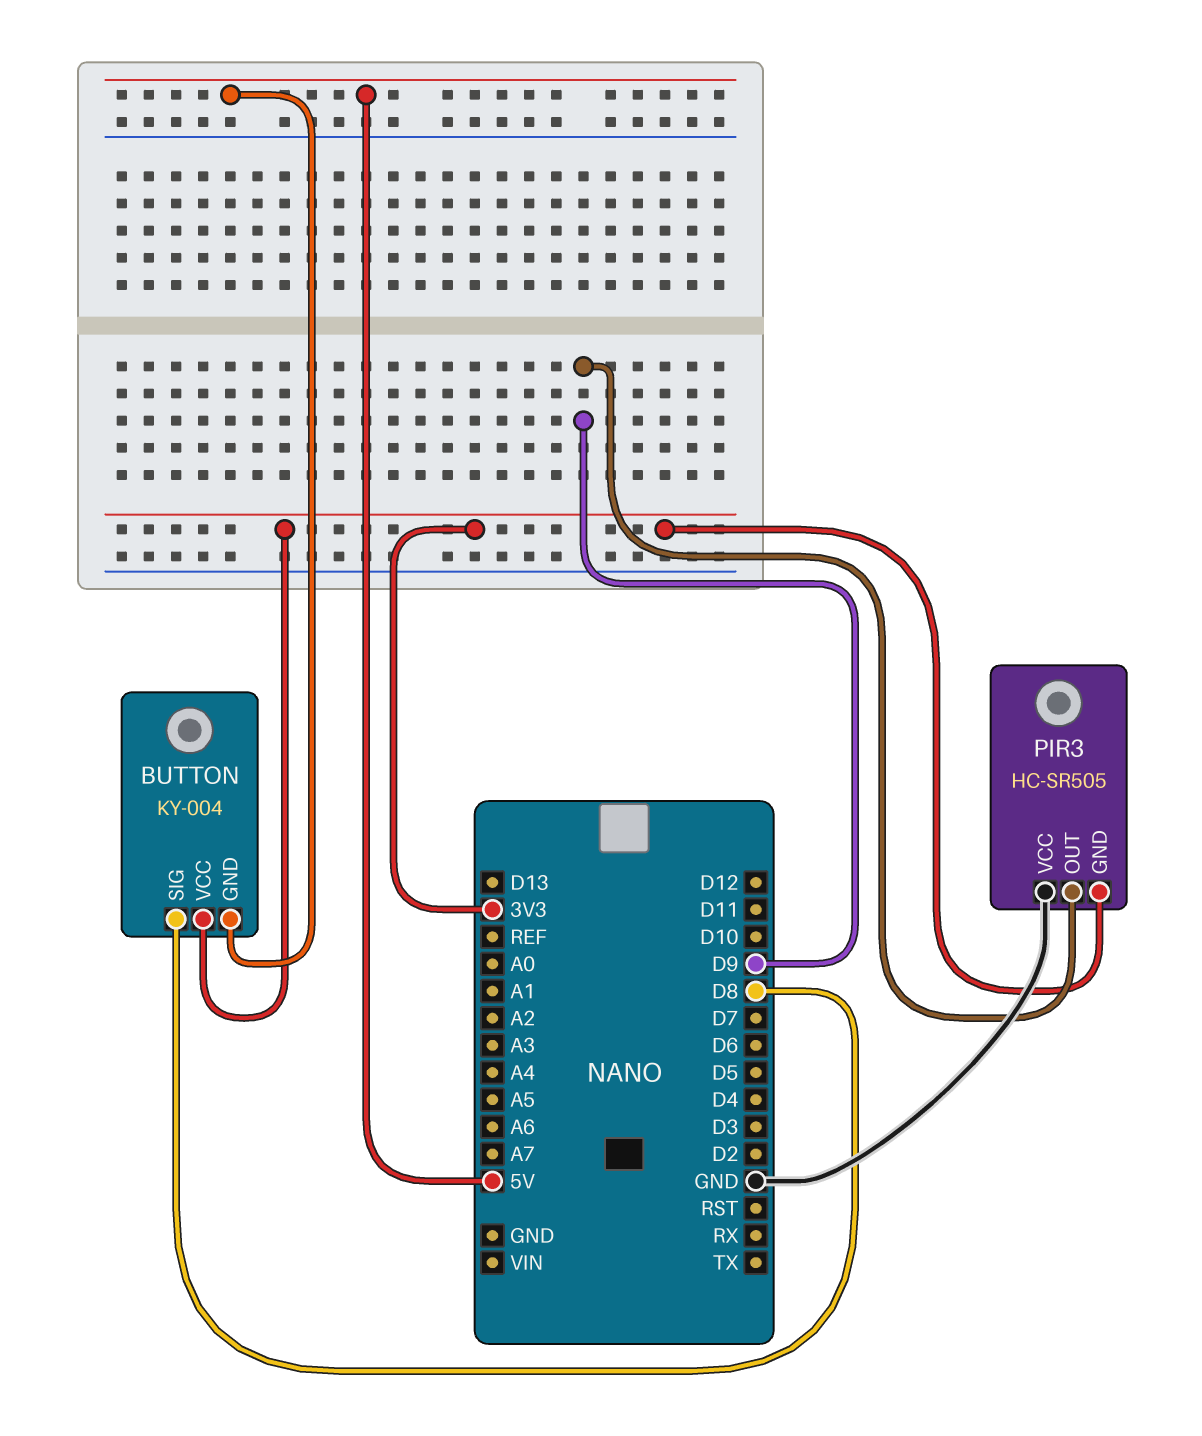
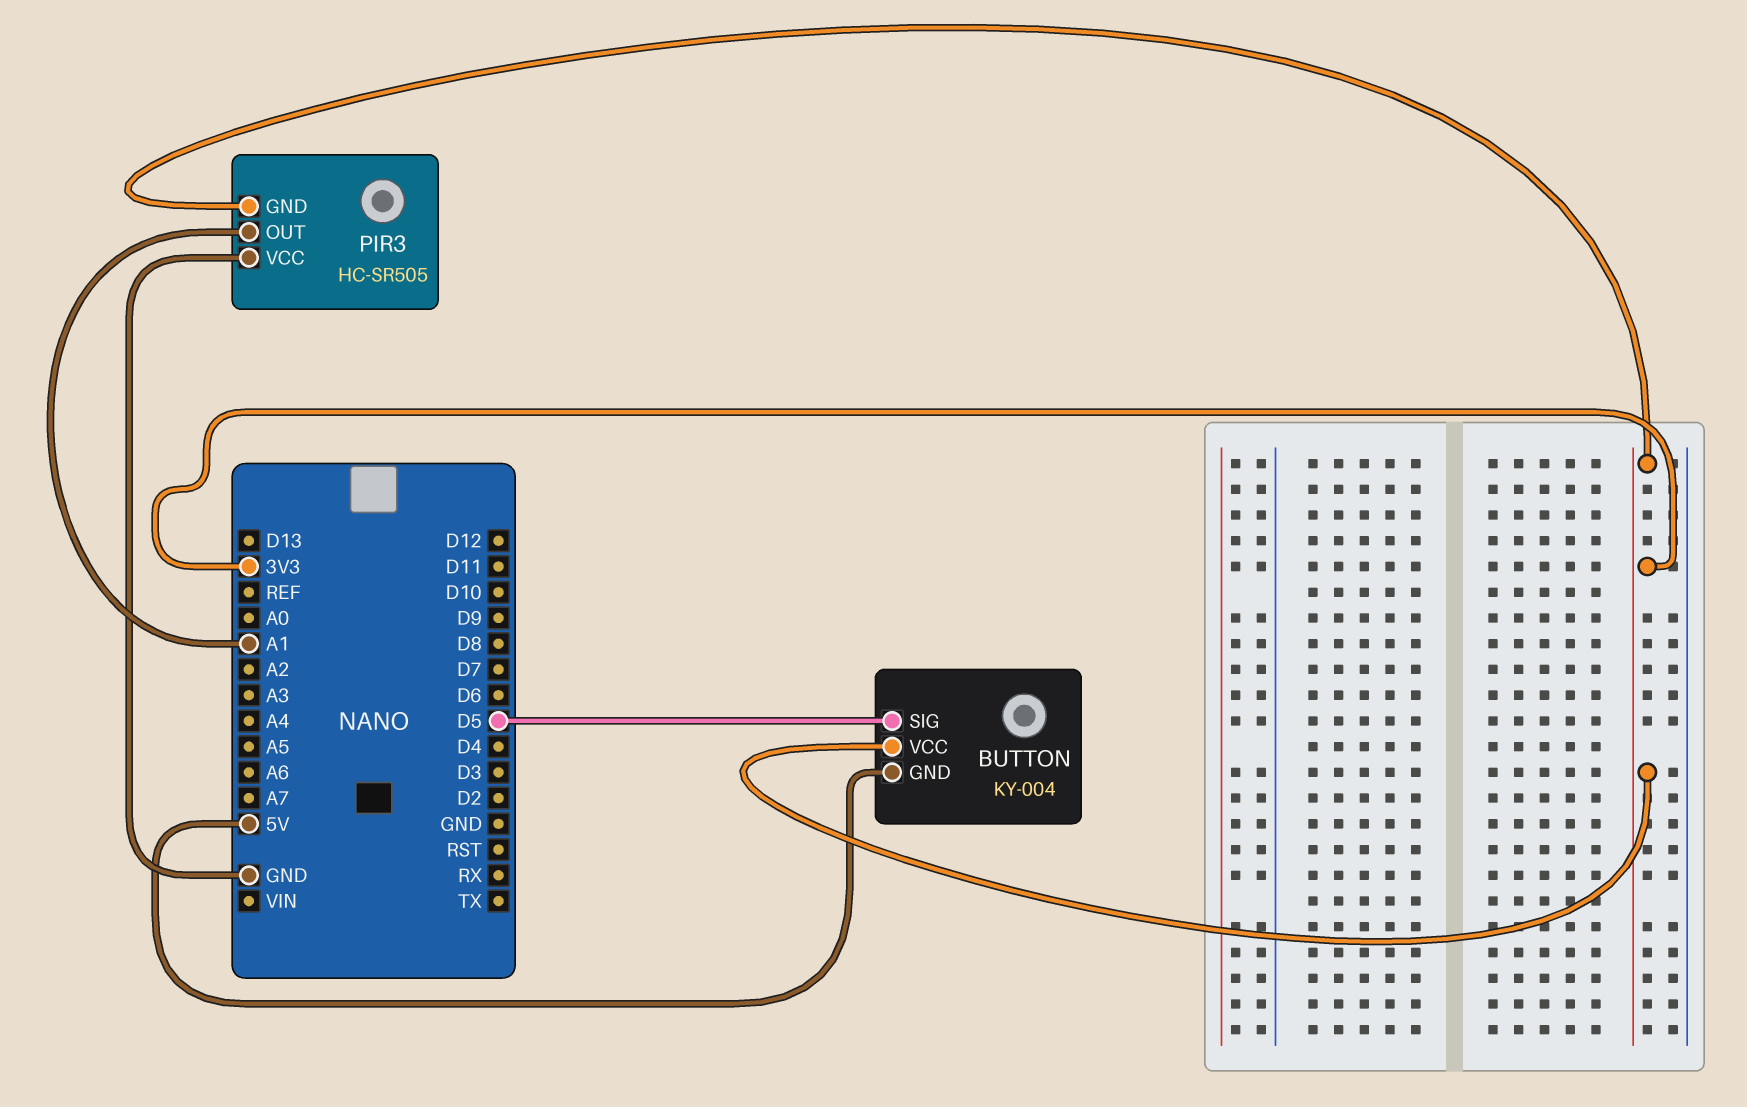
BUTTON pin SIG: D8 -> D5
PIR3 pin OUT: D9 -> A1

